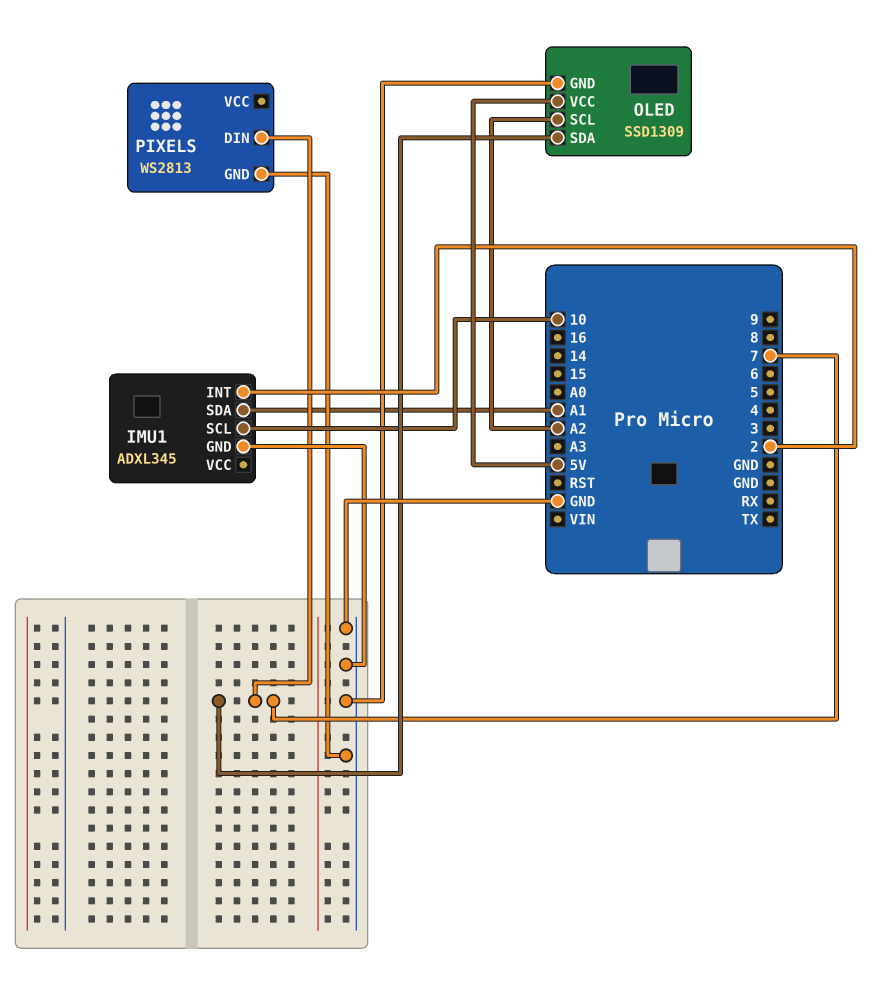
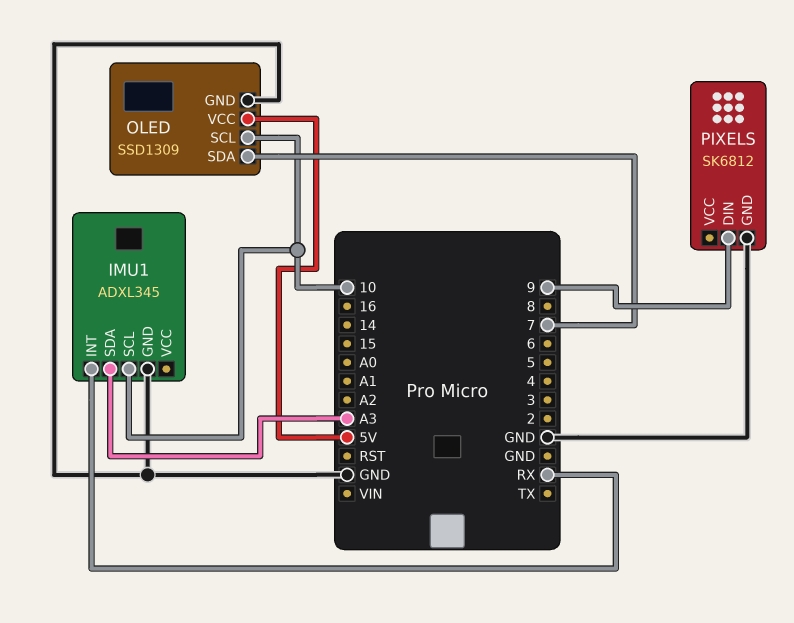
IMU1 pin INT: 2 -> RX
IMU1 pin SDA: A1 -> A3
OLED pin SCL: A2 -> 10
PIXELS: WS2813 -> SK6812
PIXELS pin DIN: 7 -> 9

